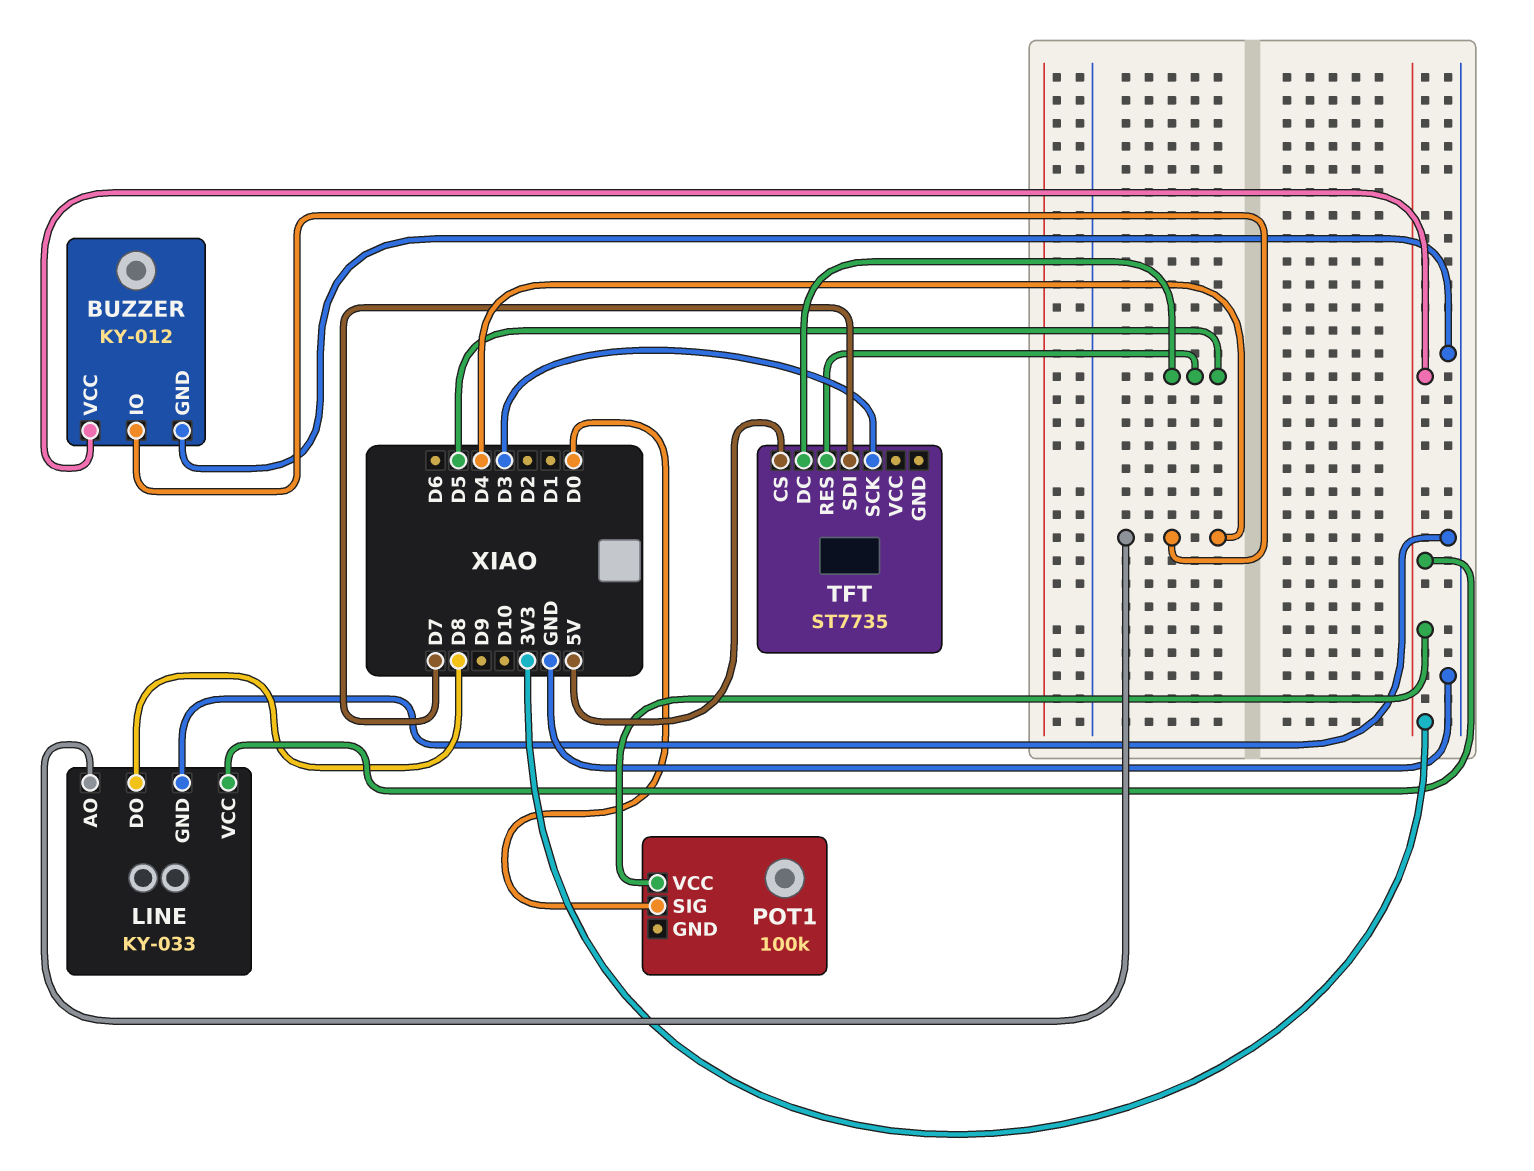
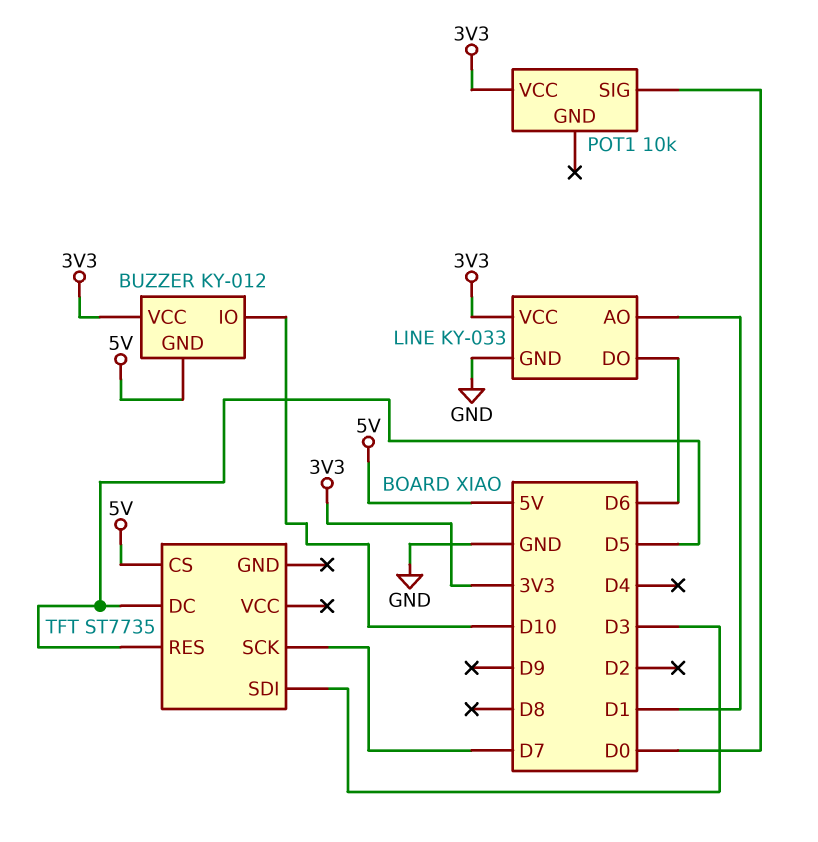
BUZZER pin GND: GND -> 5V
BUZZER pin IO: D4 -> D10
LINE pin AO: D4 -> D1
LINE pin DO: D8 -> D6
POT1: 100k -> 10k
TFT pin SCK: D3 -> D7
TFT pin SDI: D7 -> D3

